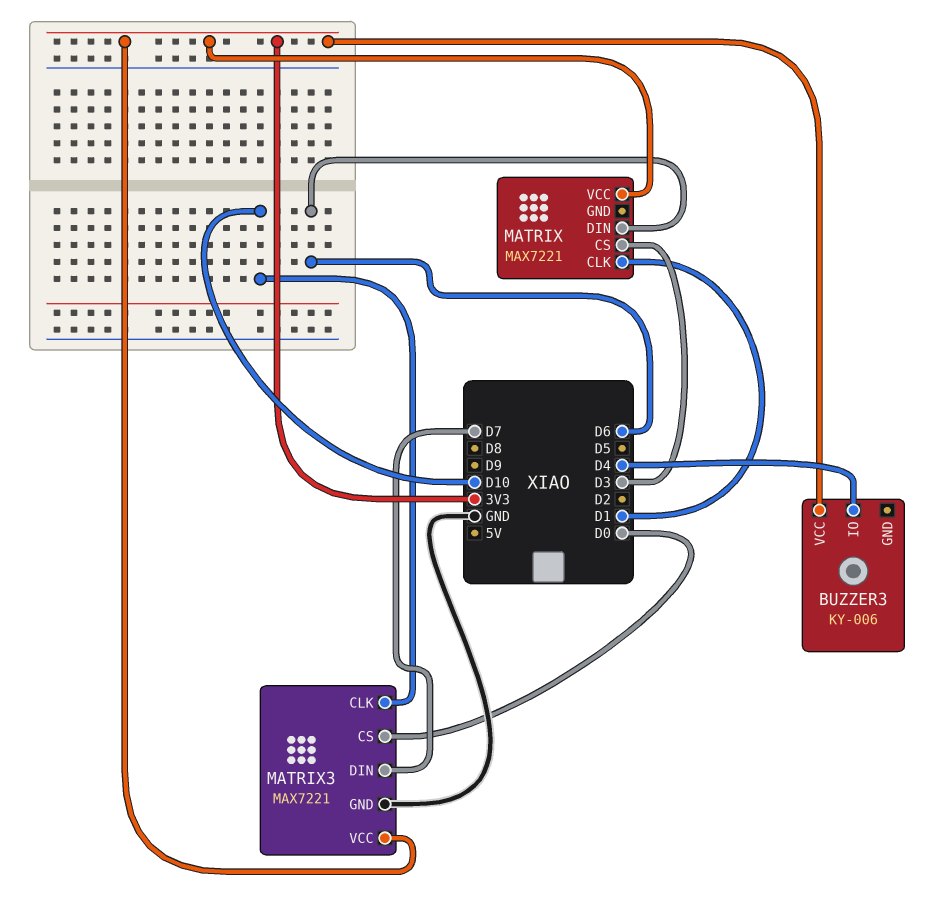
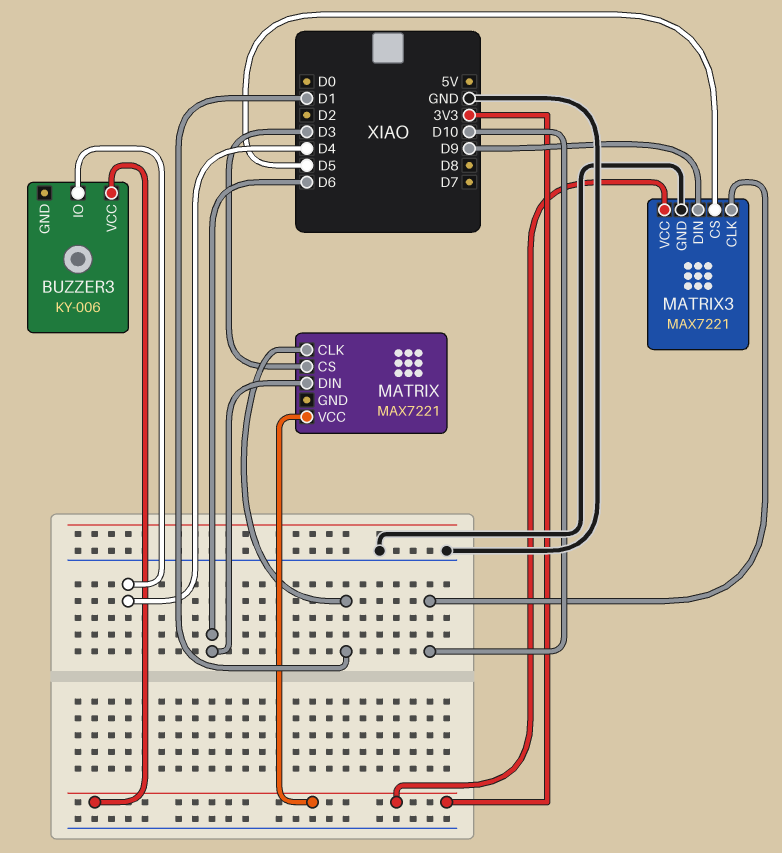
MATRIX3 pin CS: D0 -> D5
MATRIX3 pin DIN: D7 -> D9

